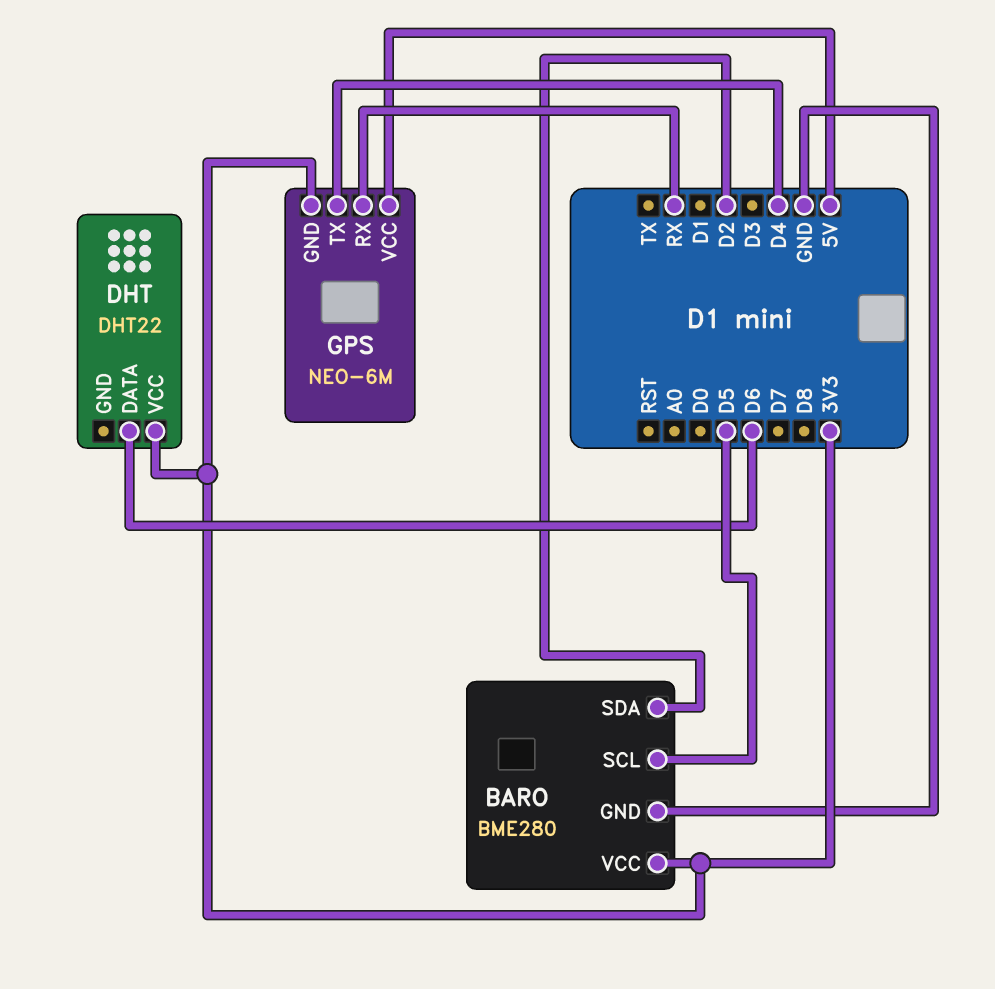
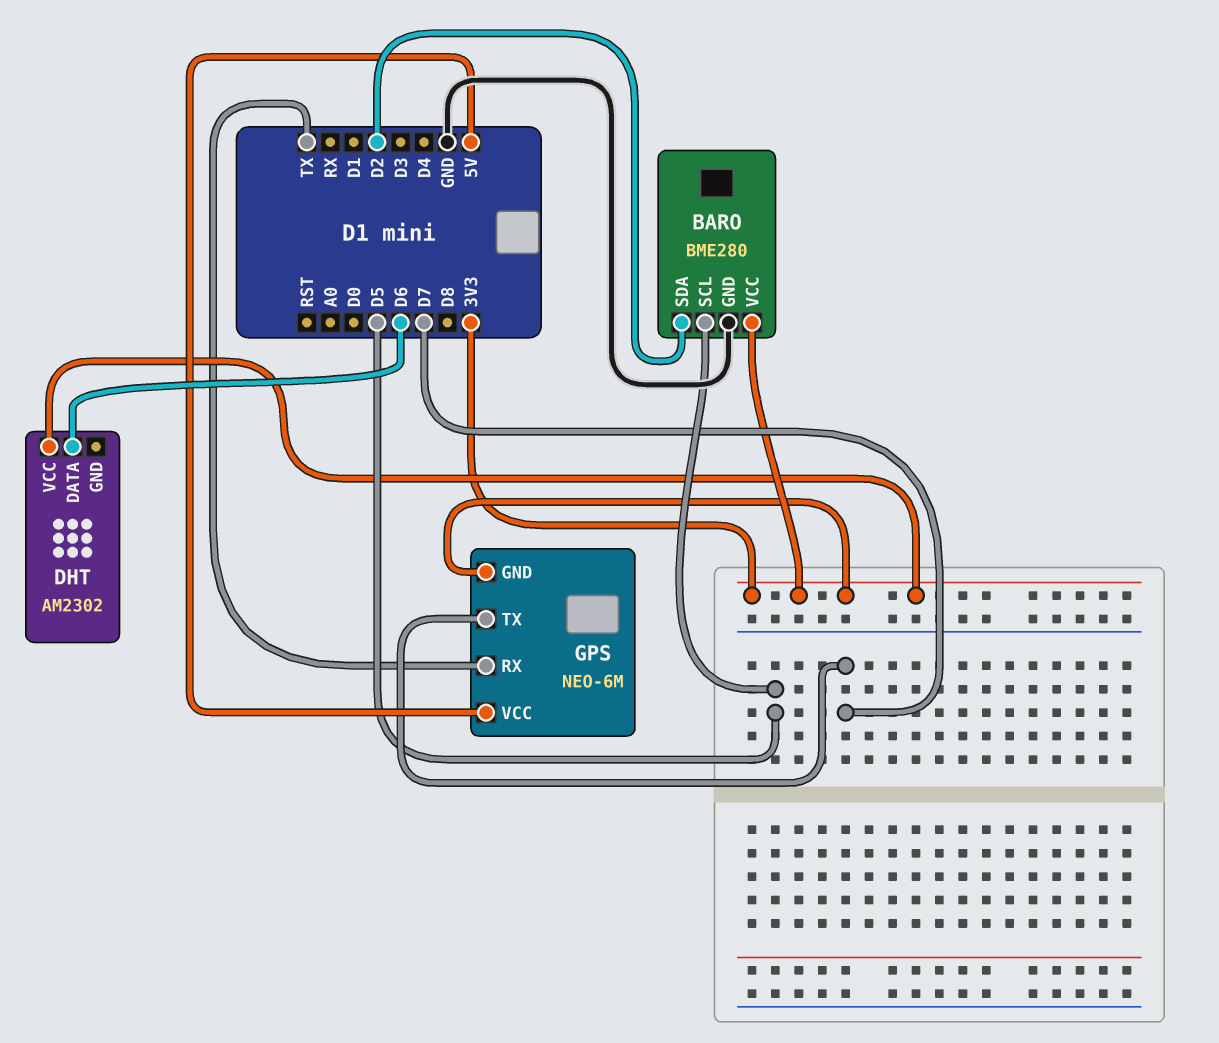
DHT: DHT22 -> AM2302
GPS pin RX: RX -> TX
GPS pin TX: D4 -> D7

